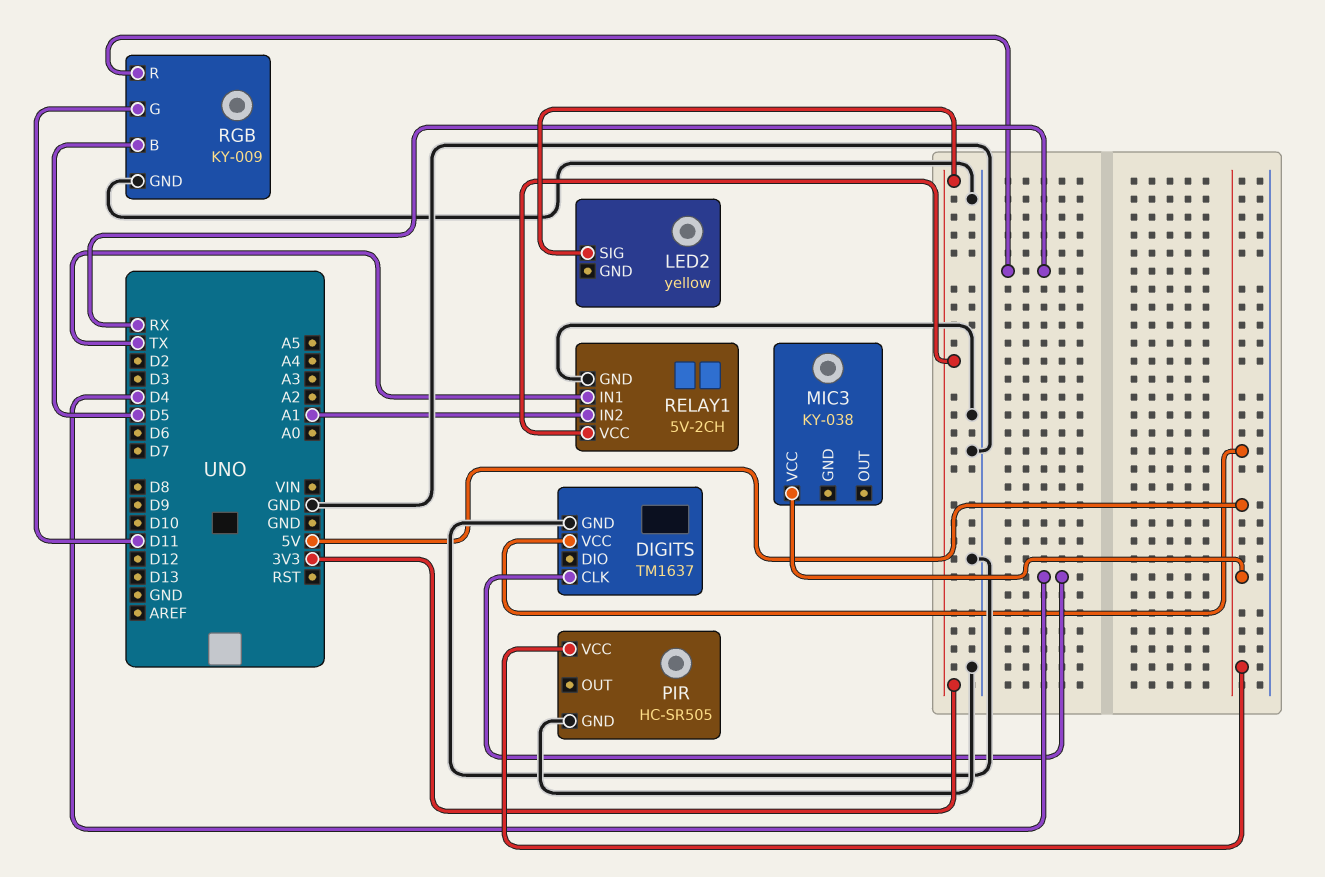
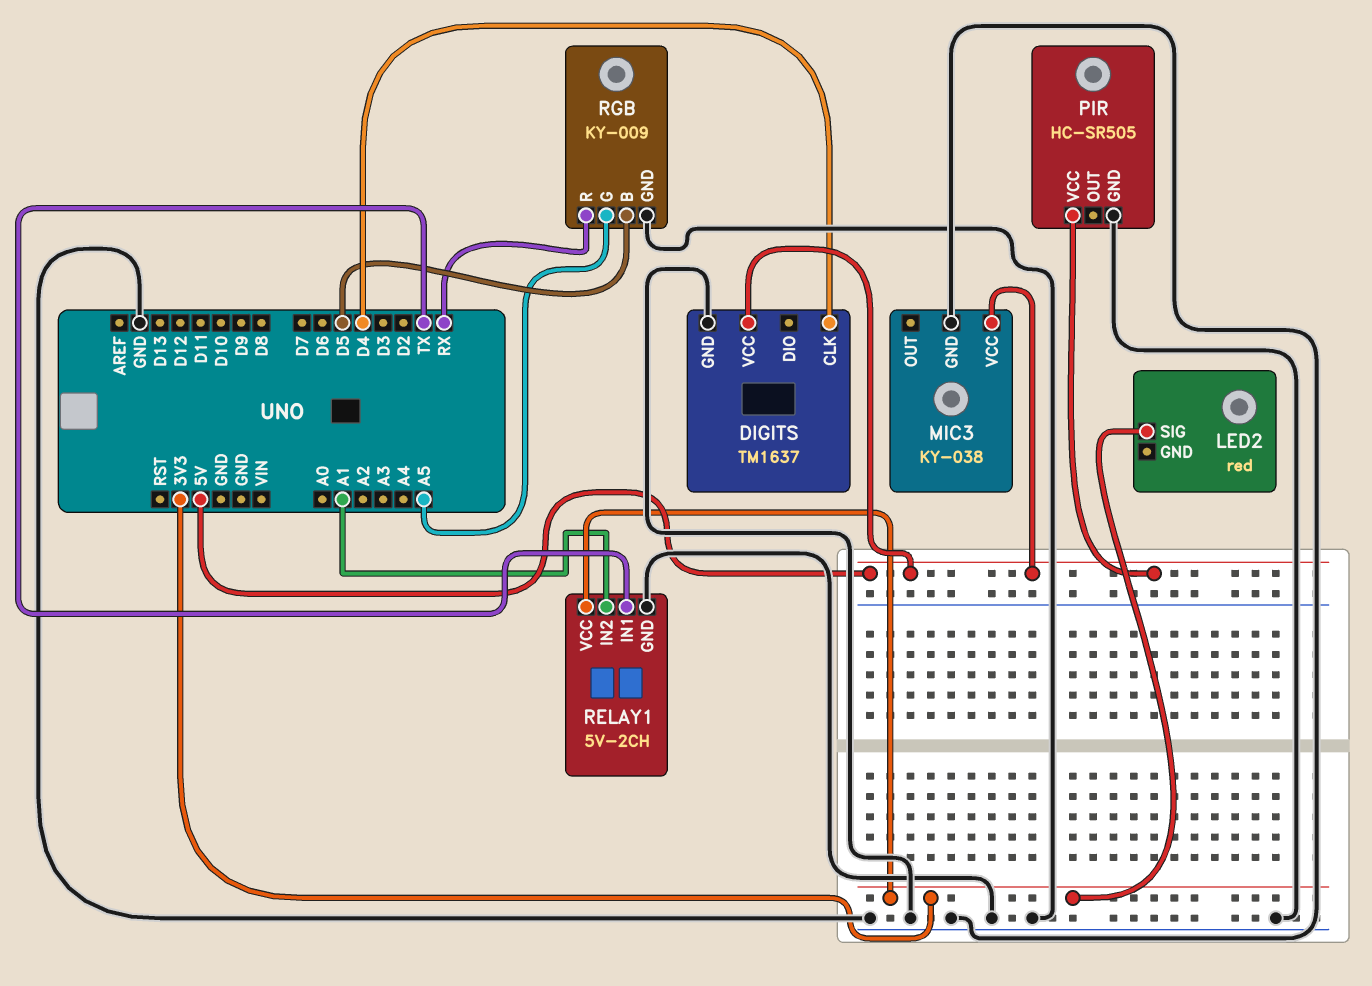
LED2: yellow -> red
MIC3 pin GND: none -> GND
RGB pin G: D11 -> A5

